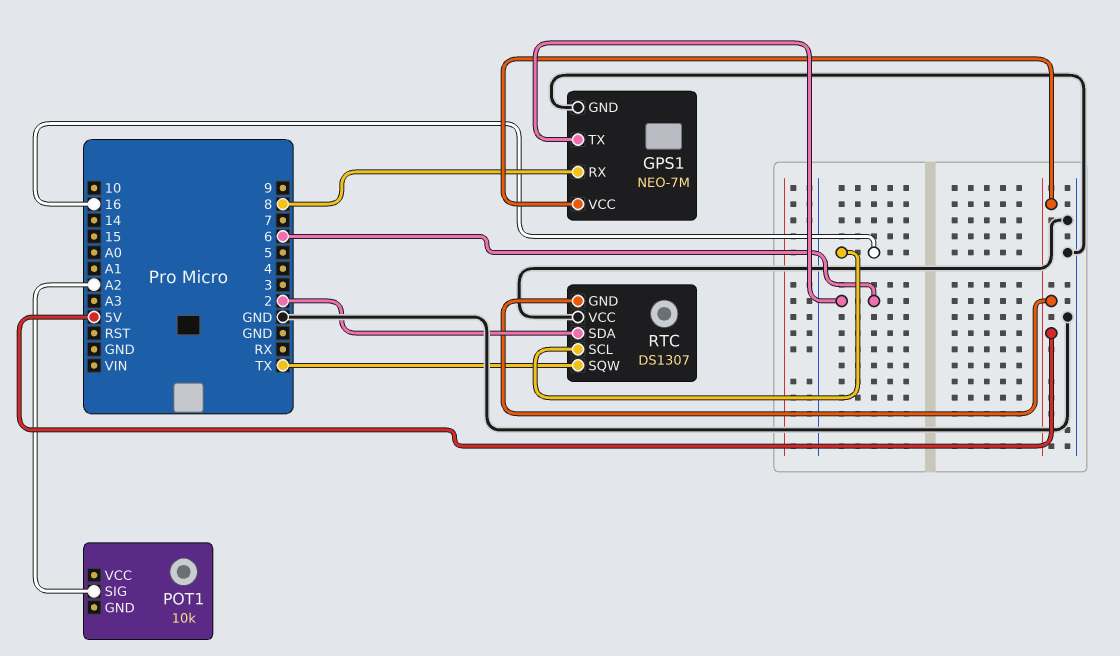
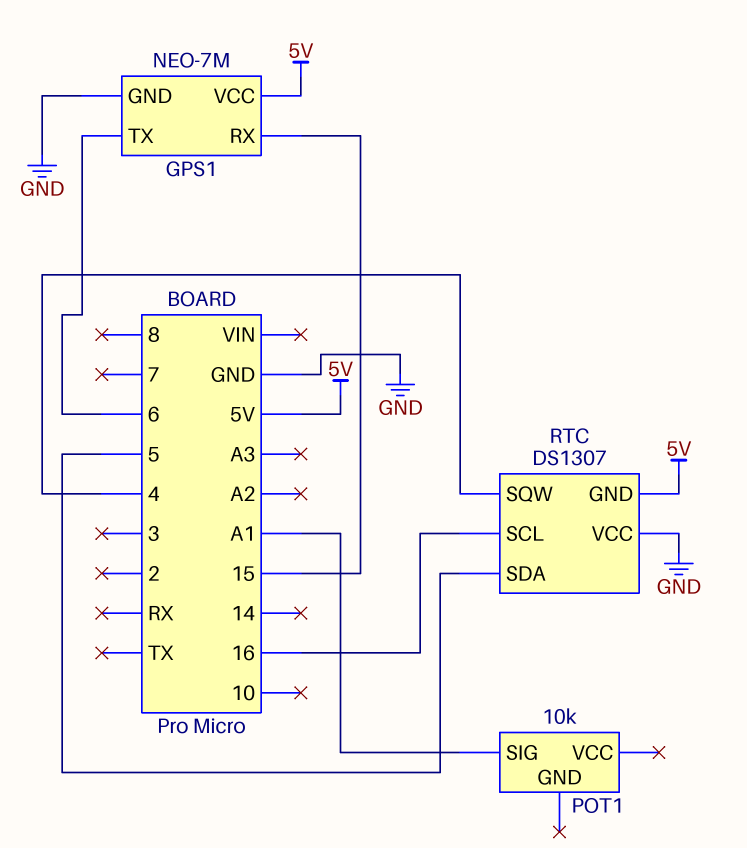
GPS1 pin RX: 8 -> 15
POT1 pin SIG: A2 -> A1
RTC pin SDA: 2 -> 5
RTC pin SQW: TX -> 4

